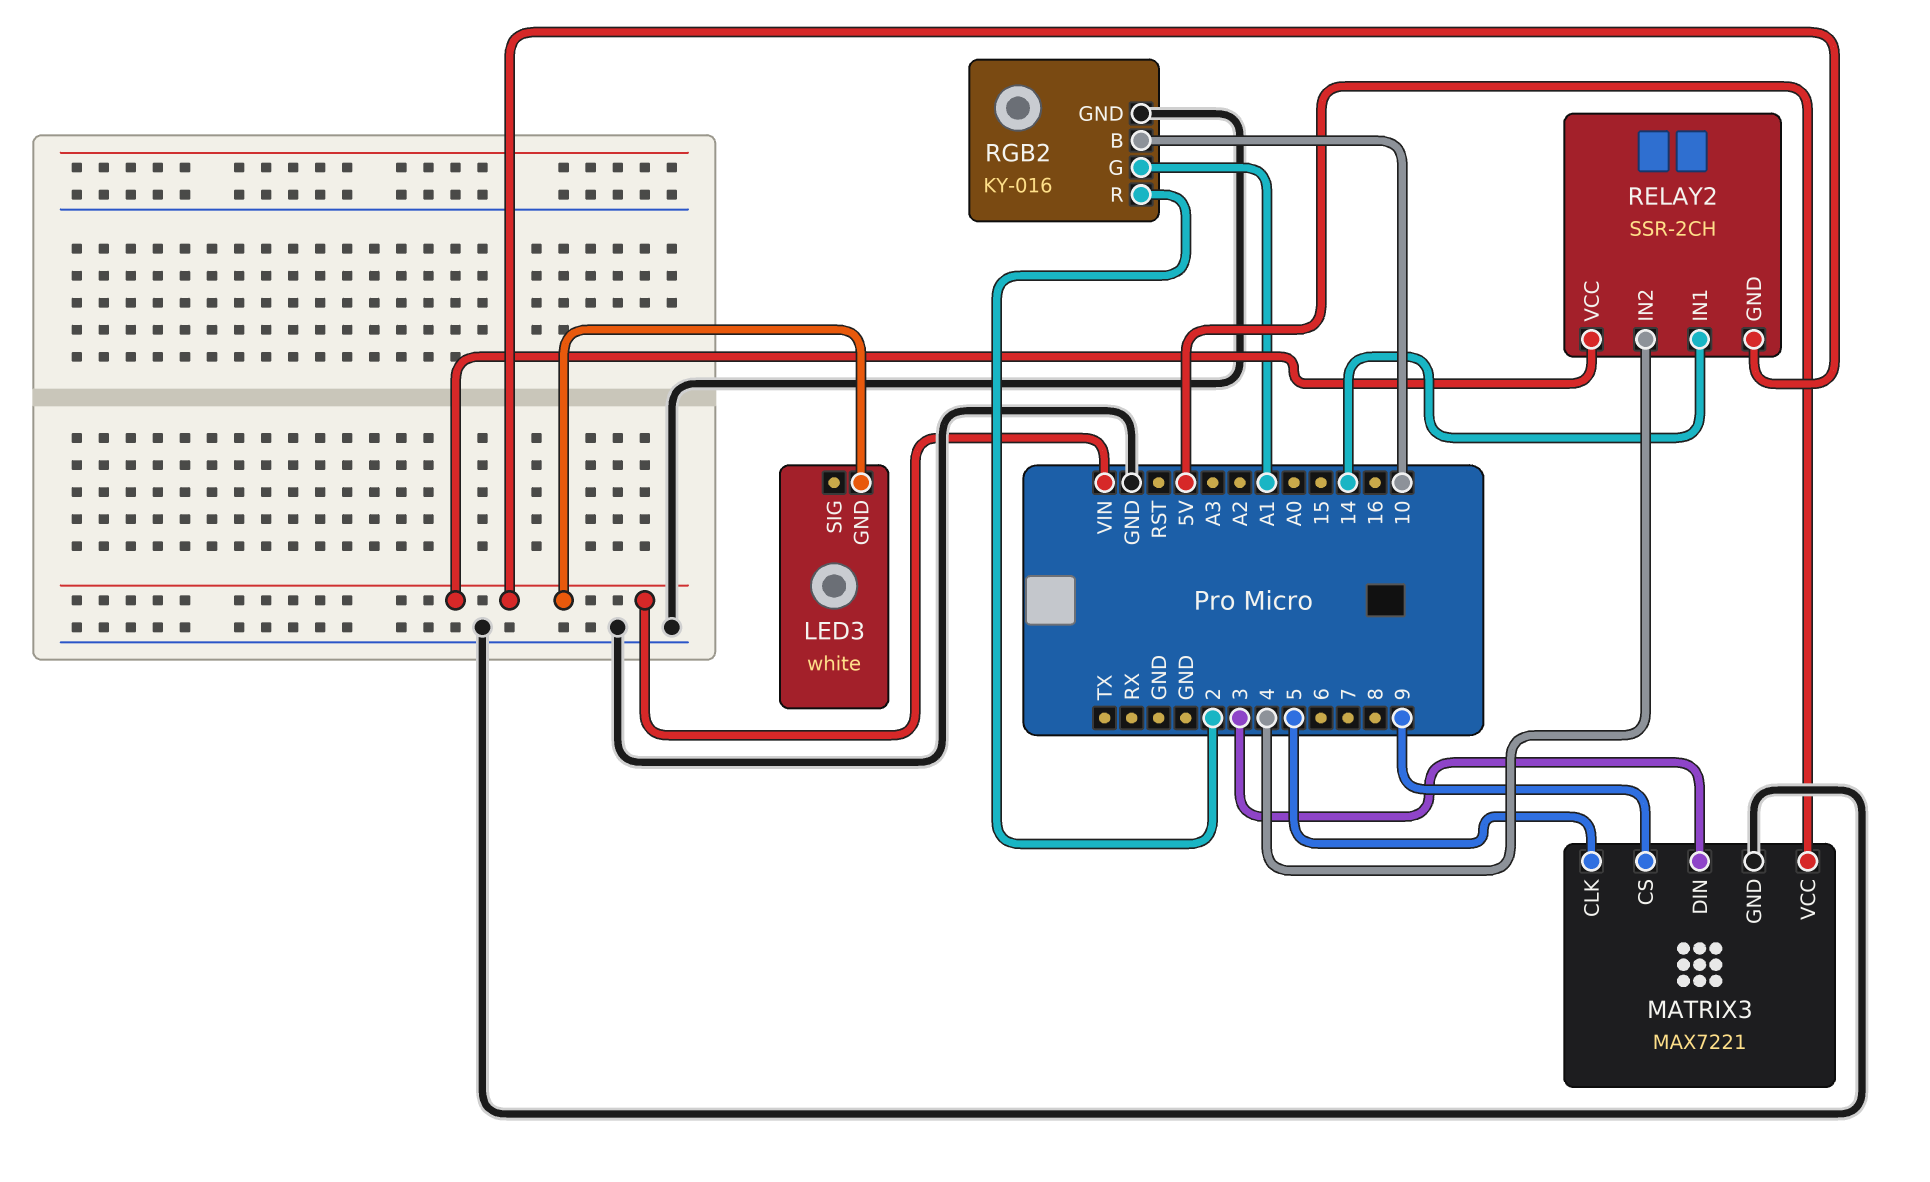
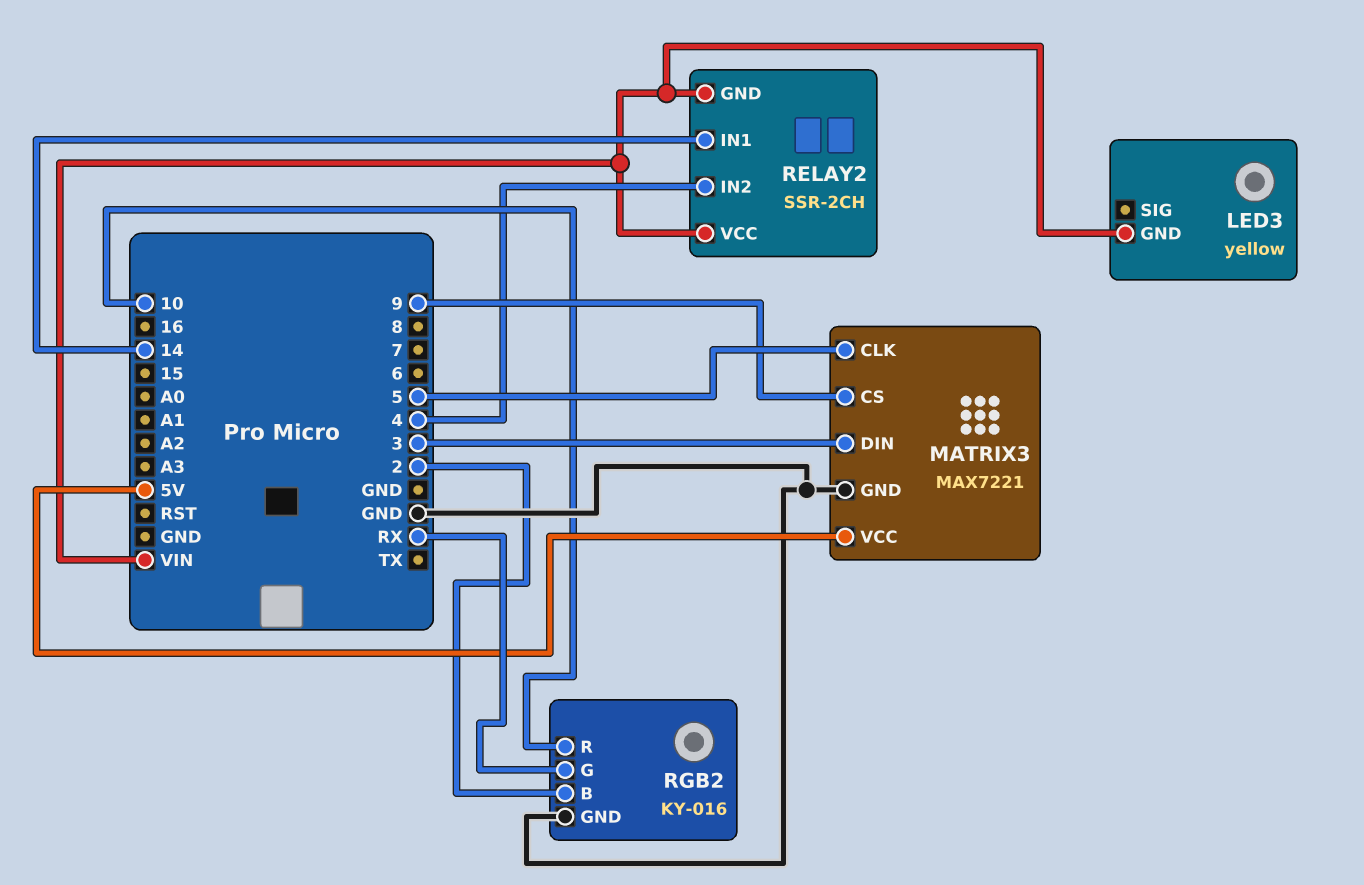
LED3: white -> yellow
RGB2 pin B: 10 -> 2
RGB2 pin G: A1 -> RX
RGB2 pin R: 2 -> 10

